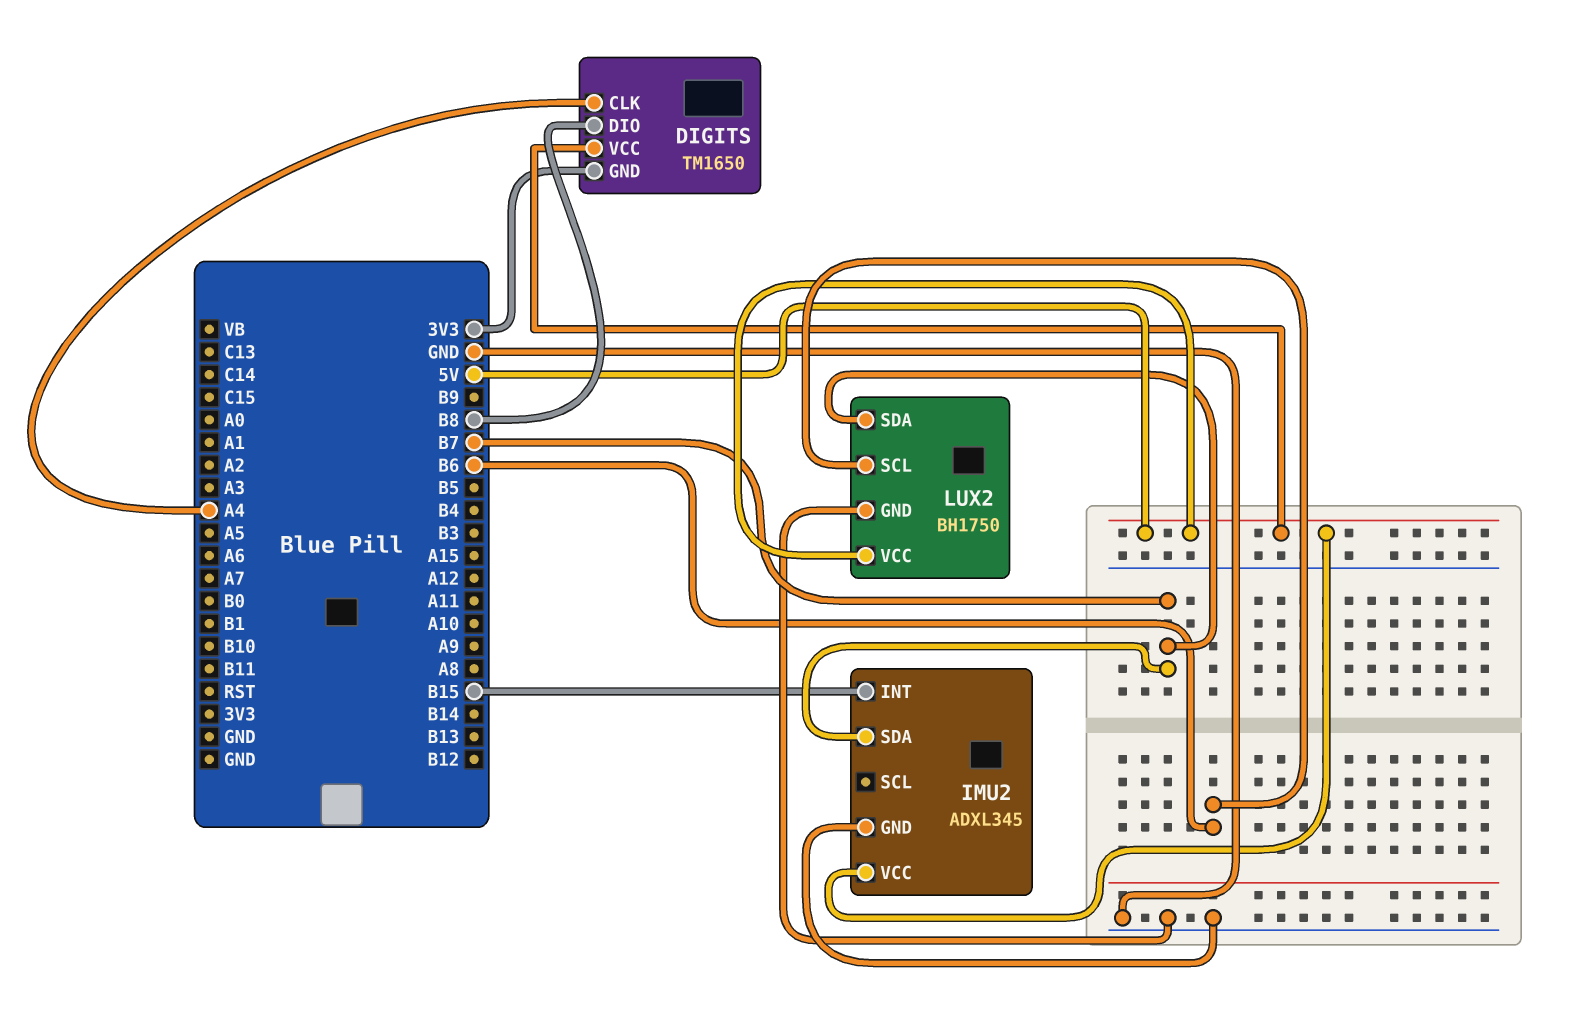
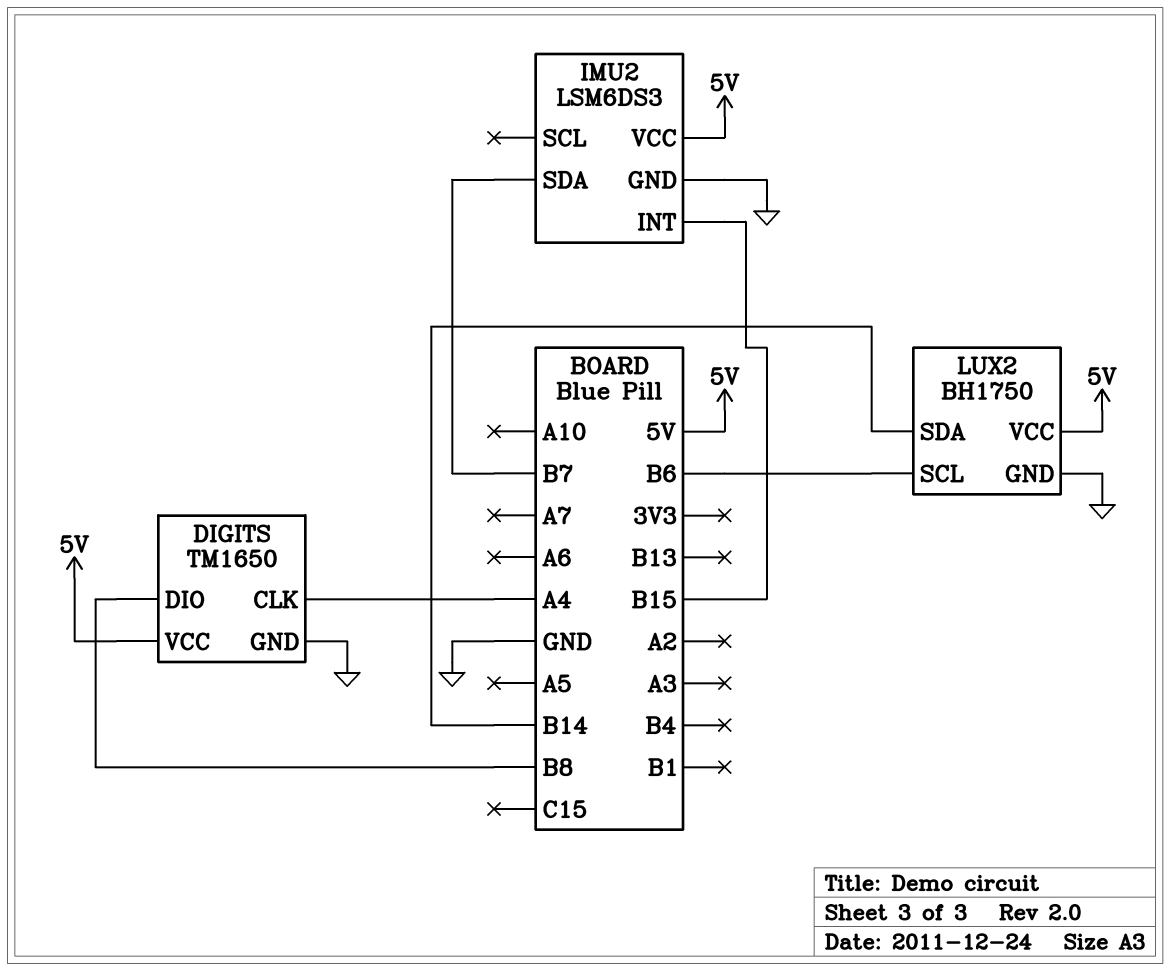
DIGITS pin GND: 3V3 -> GND
IMU2: ADXL345 -> LSM6DS3
LUX2 pin SDA: B7 -> B14

